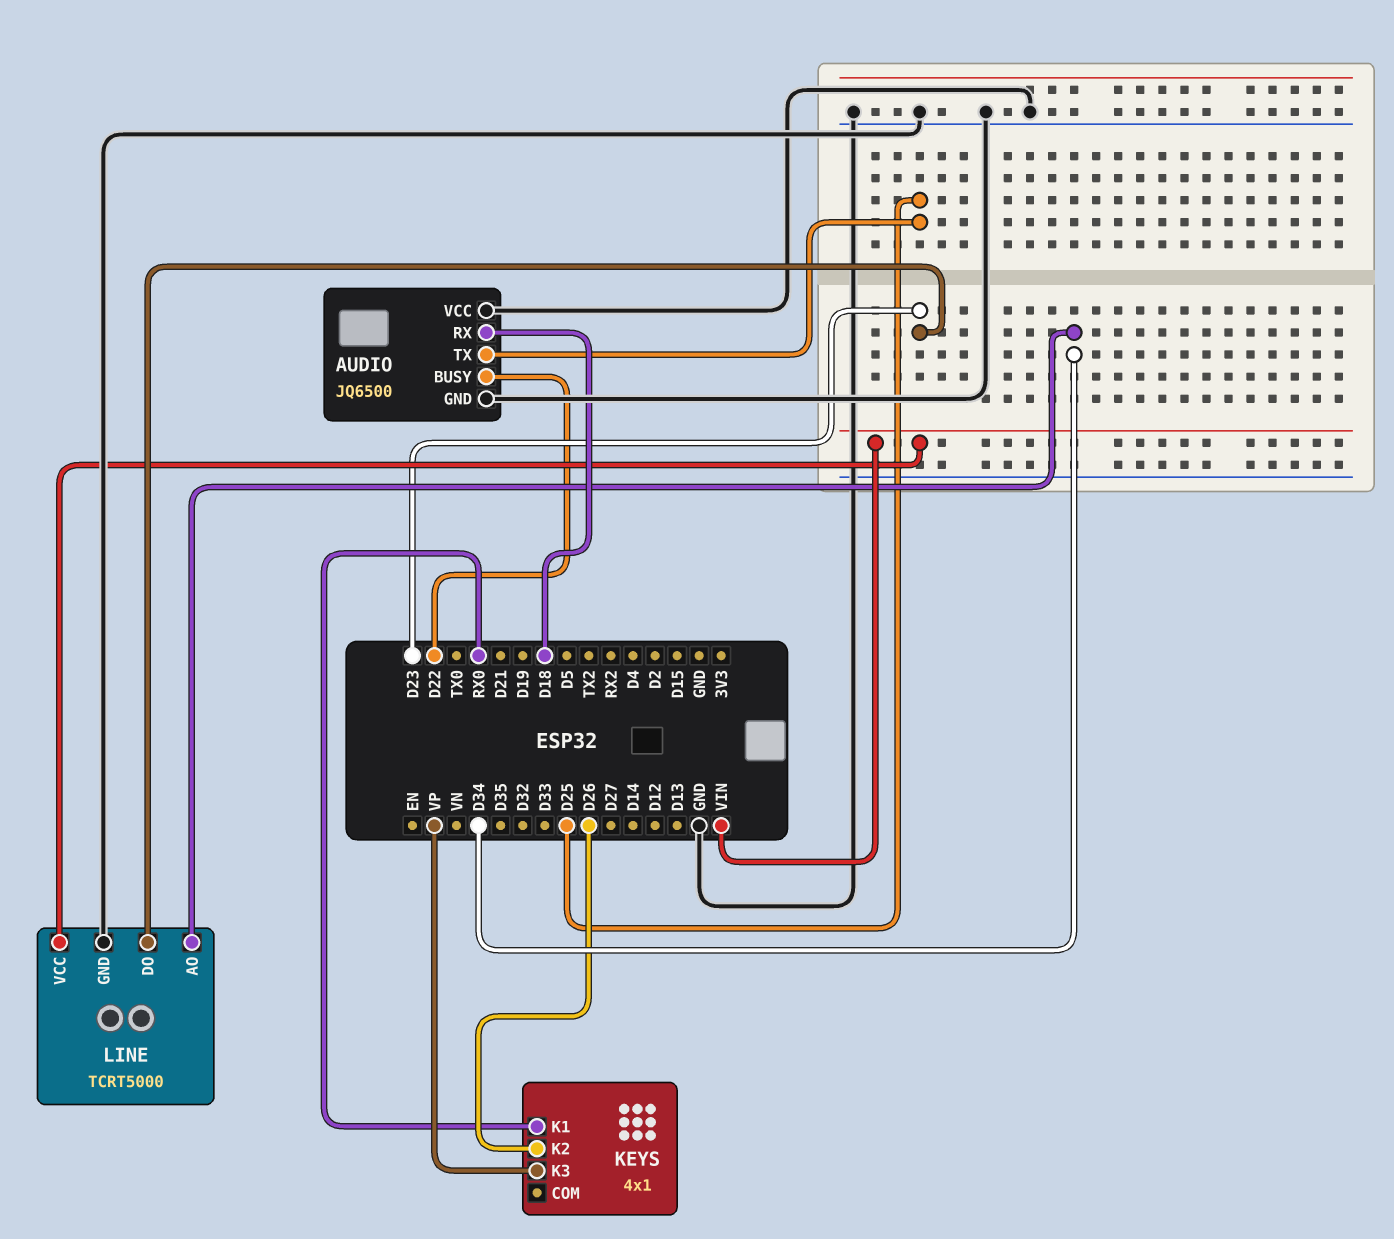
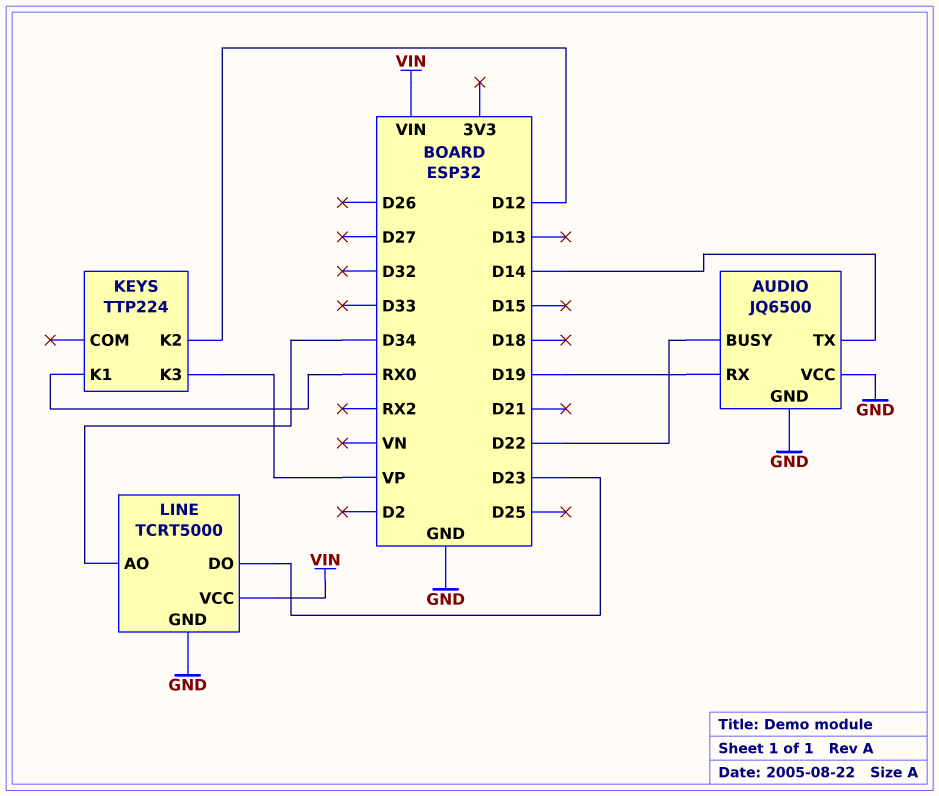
AUDIO pin RX: D18 -> D19
AUDIO pin TX: D25 -> D14
KEYS: 4x1 -> TTP224
KEYS pin K2: D26 -> D12

